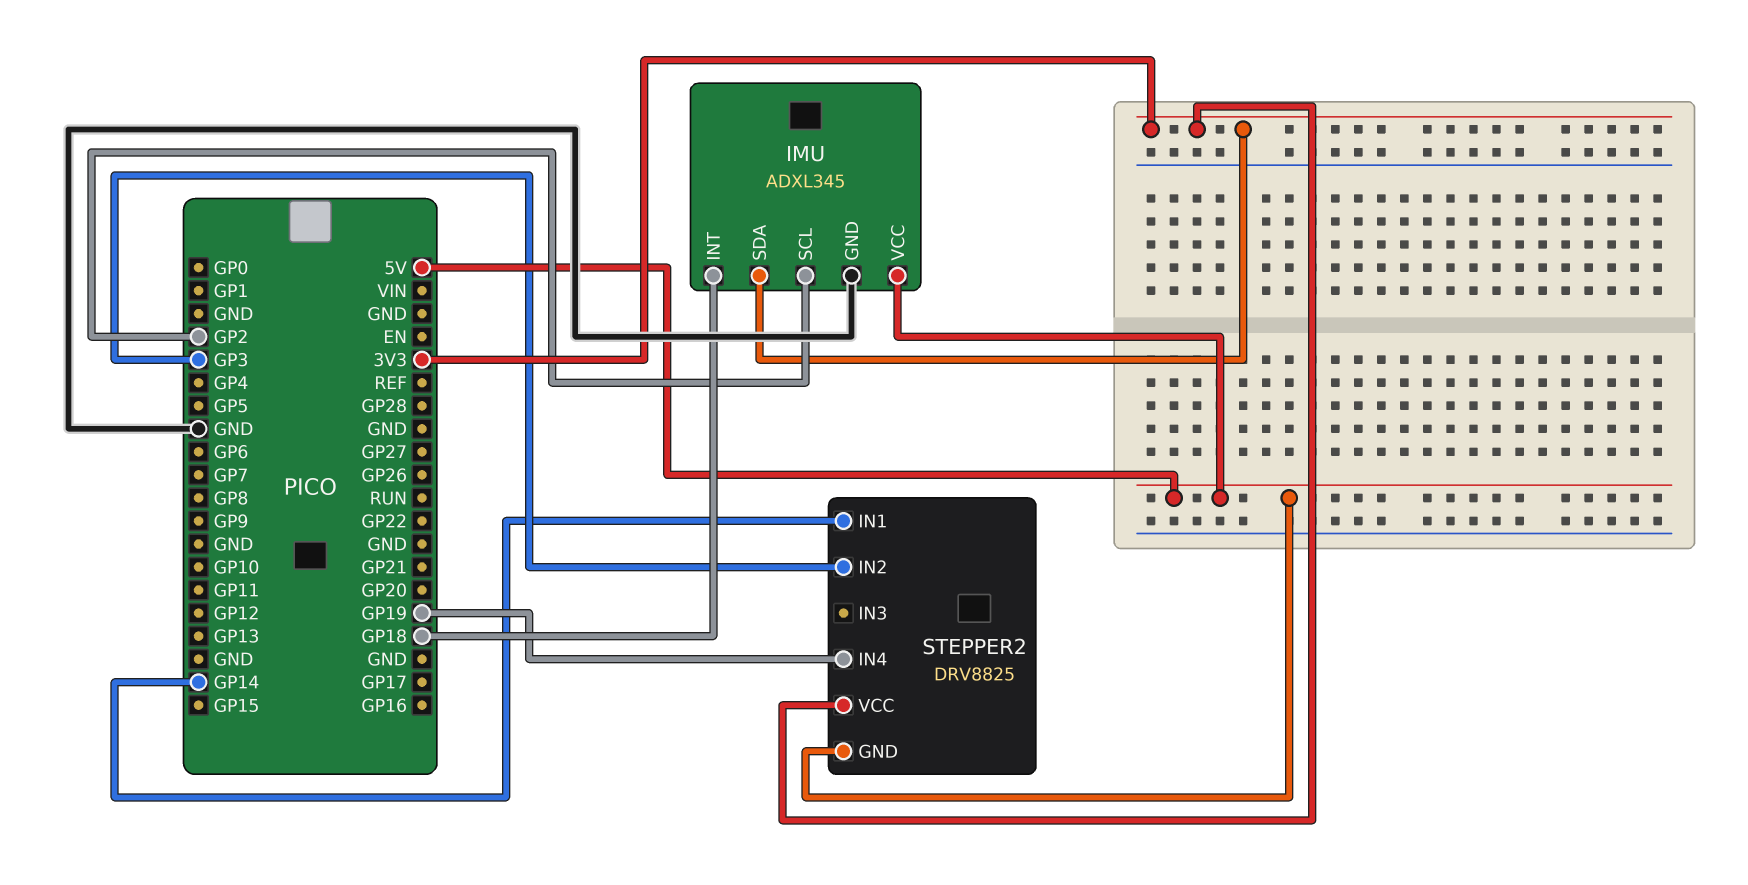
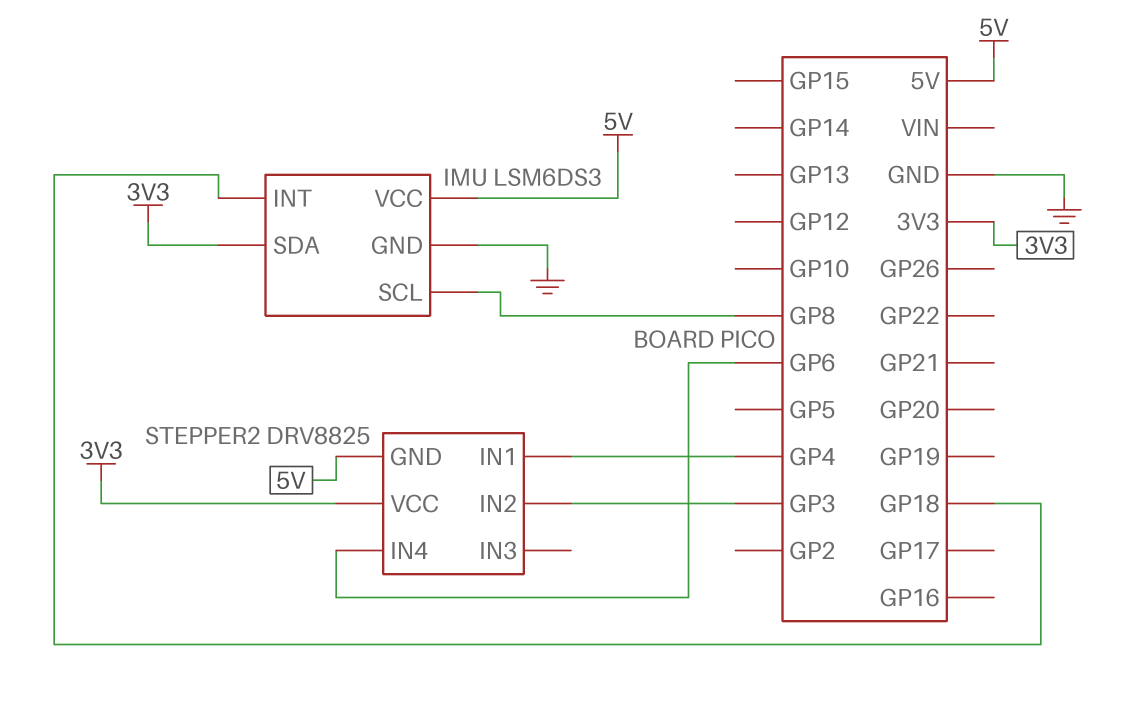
IMU: ADXL345 -> LSM6DS3
IMU pin SCL: GP2 -> GP8
STEPPER2 pin IN1: GP14 -> GP4
STEPPER2 pin IN4: GP19 -> GP6

